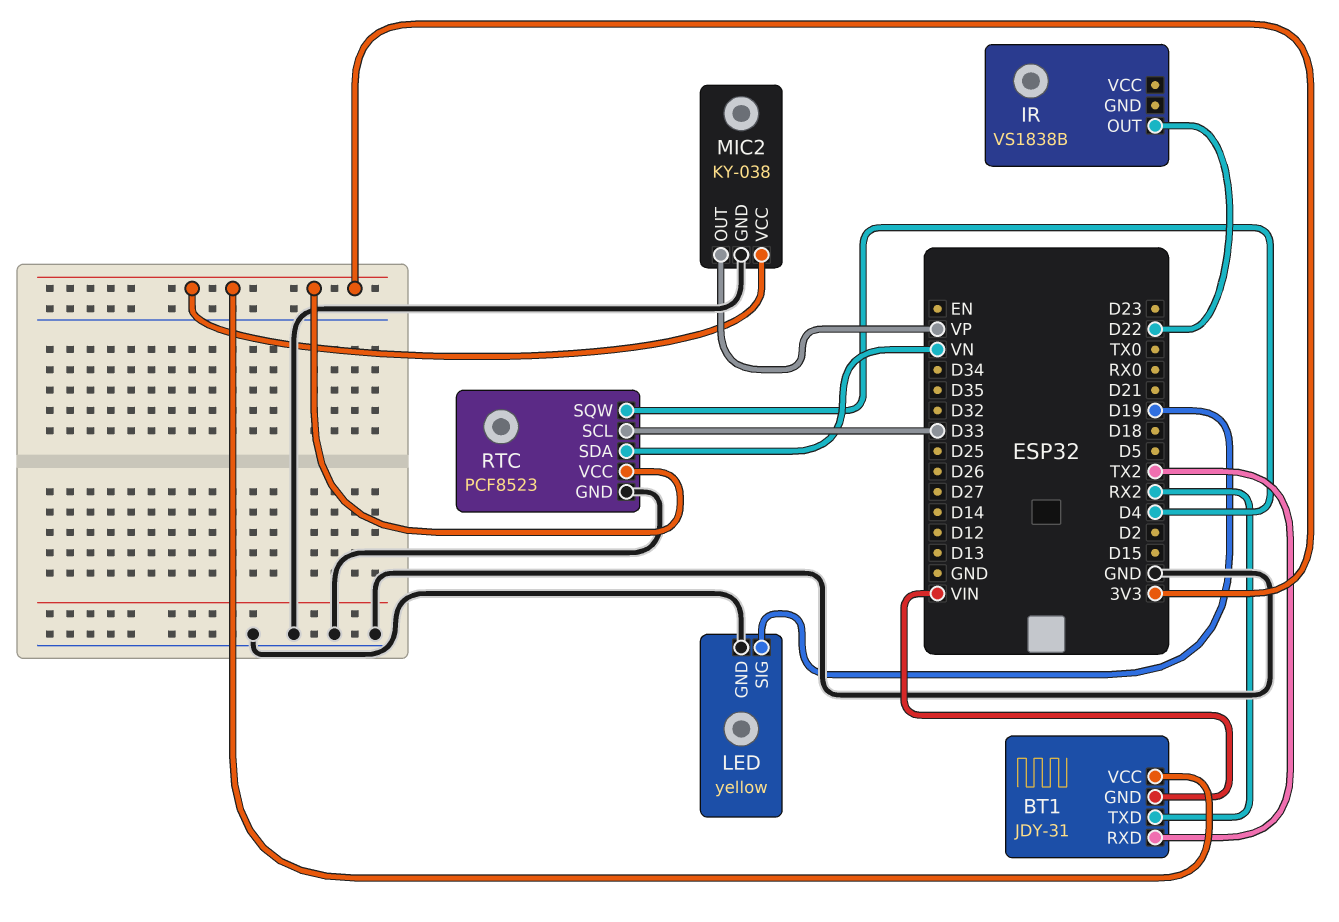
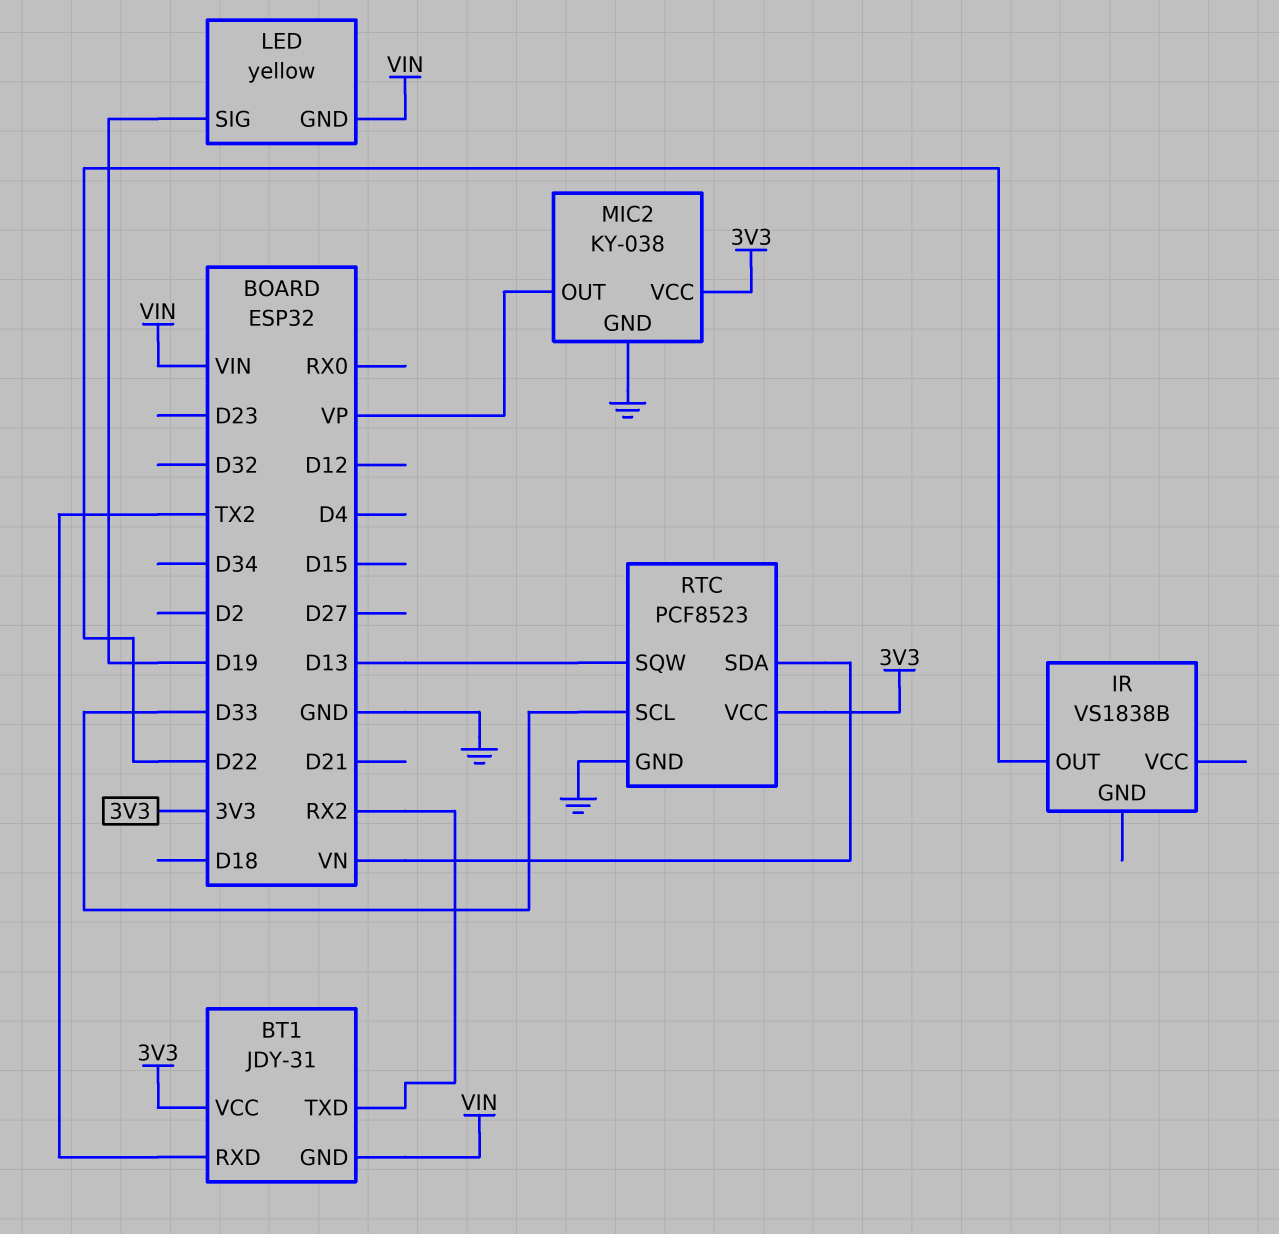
LED pin GND: GND -> VIN
RTC pin SQW: D4 -> D13

